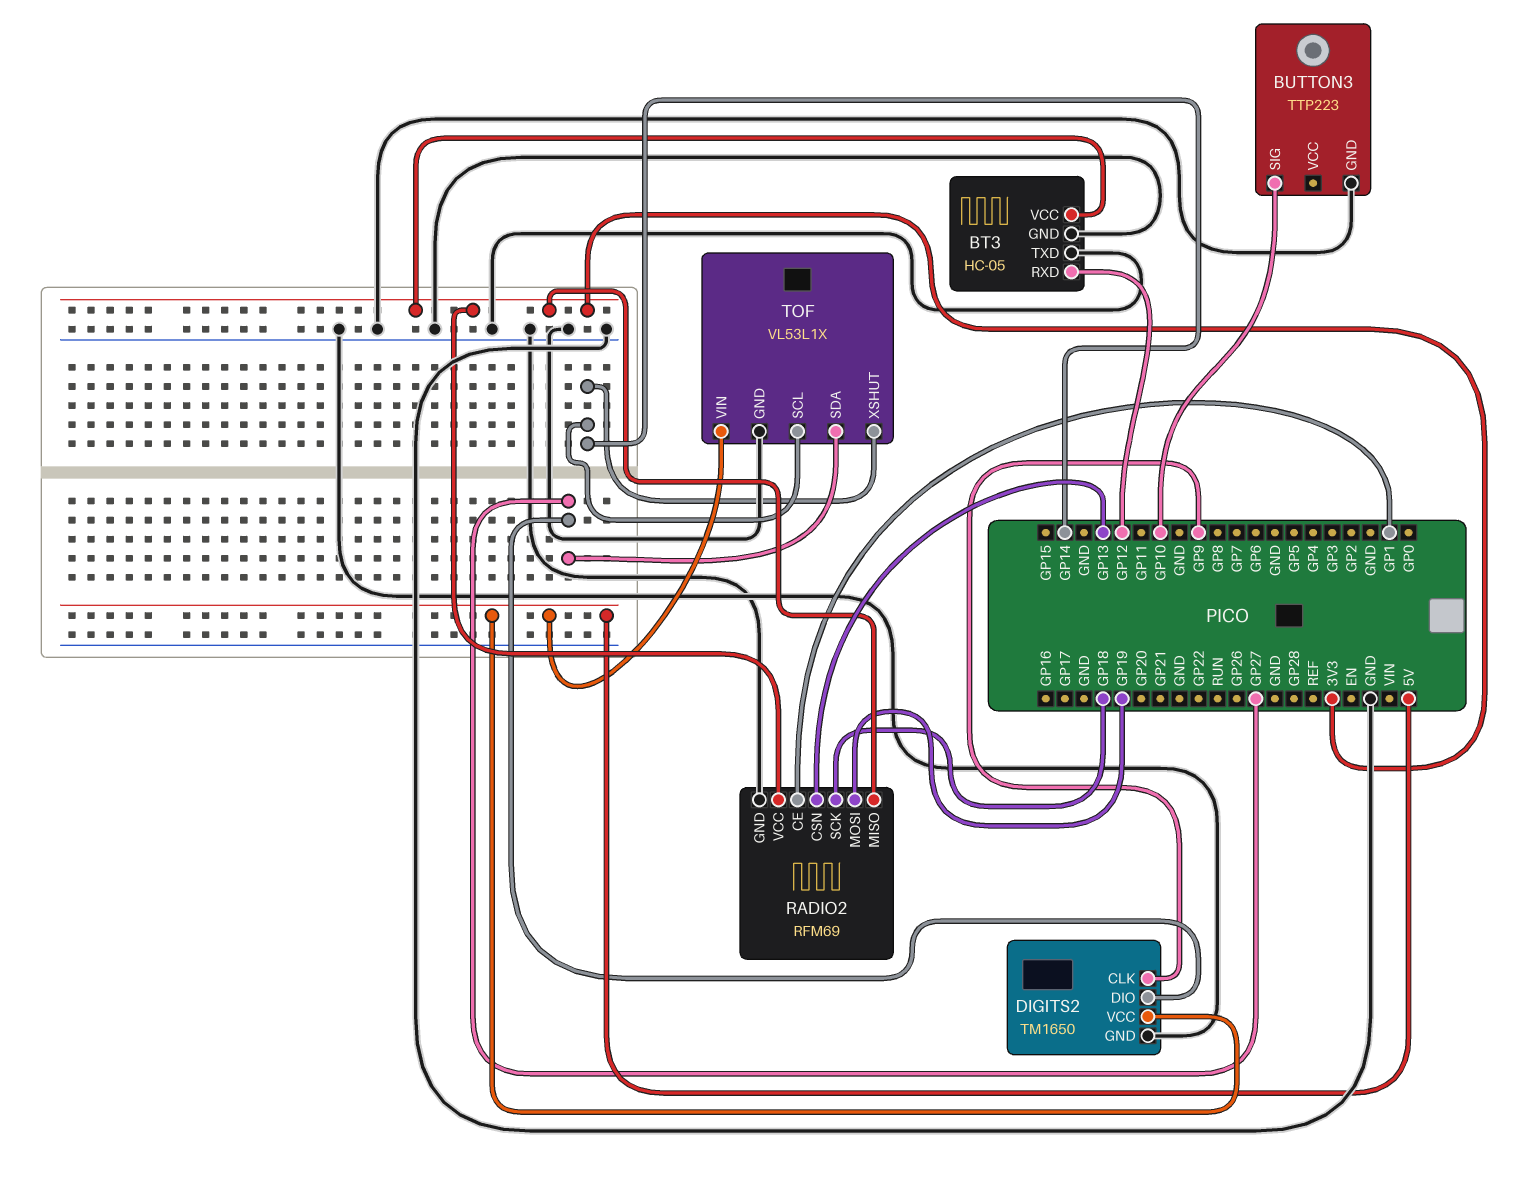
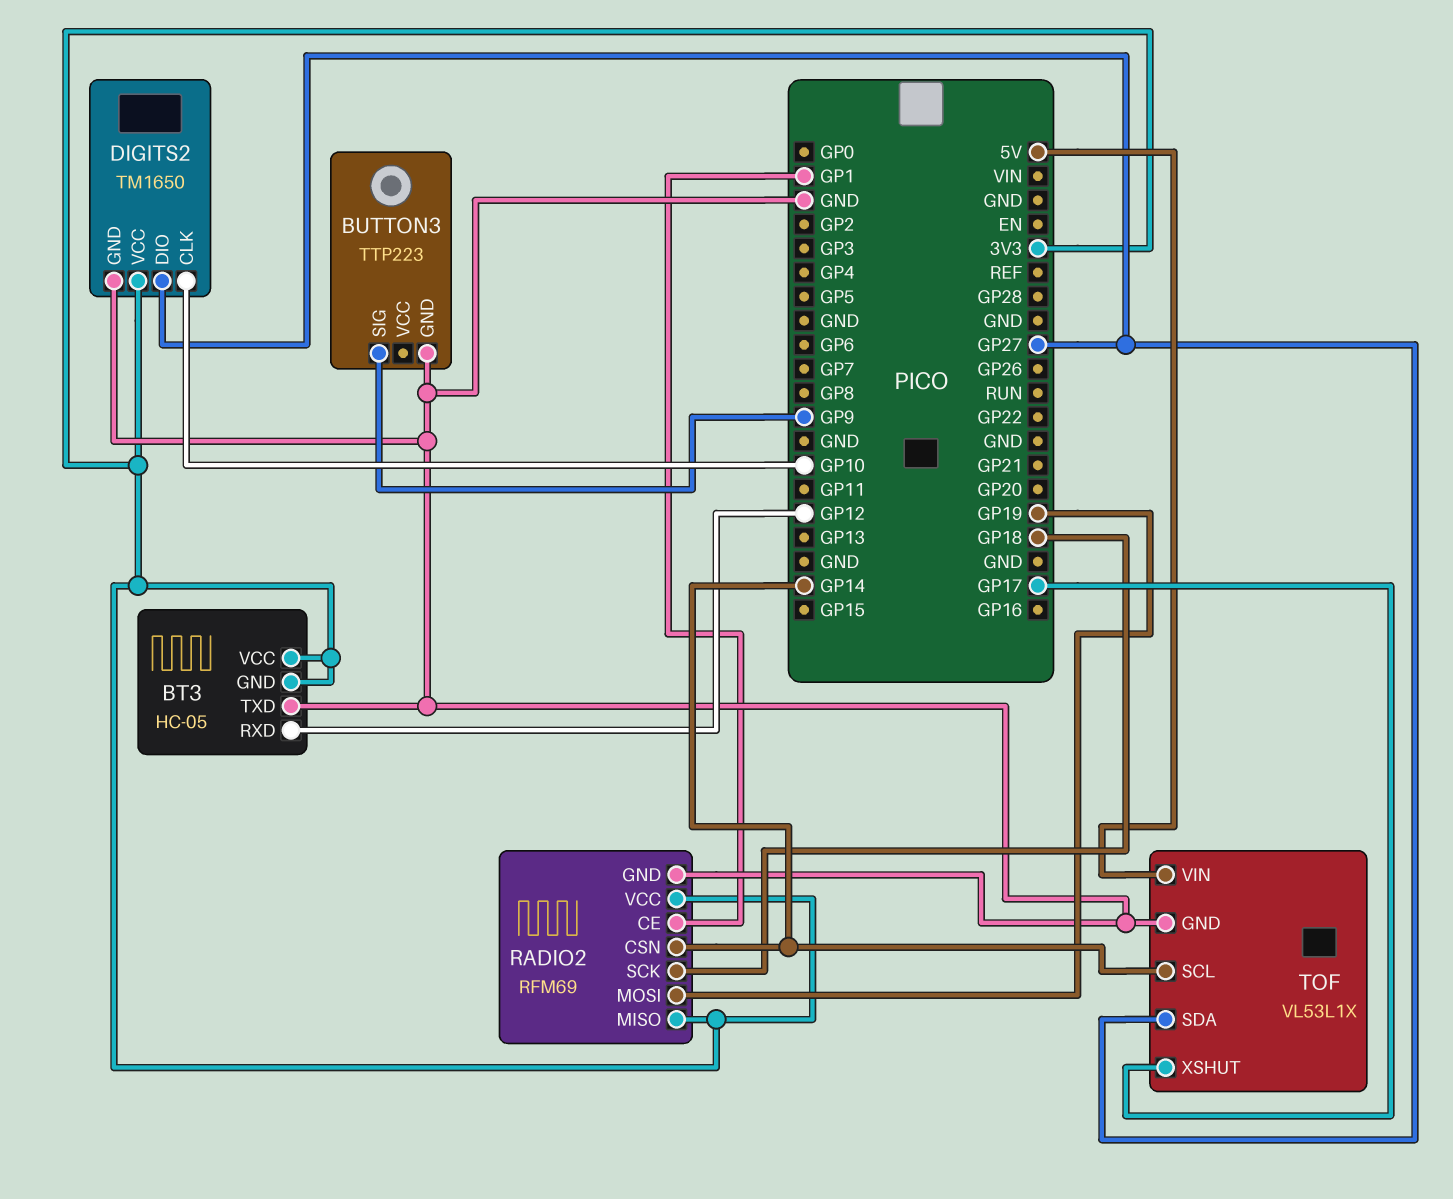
BT3 pin GND: GND -> 3V3
BUTTON3 pin SIG: GP10 -> GP9
DIGITS2 pin CLK: GP9 -> GP10
DIGITS2 pin VCC: 5V -> 3V3
RADIO2 pin CSN: GP13 -> GP14
TOF pin XSHUT: GP14 -> GP17

